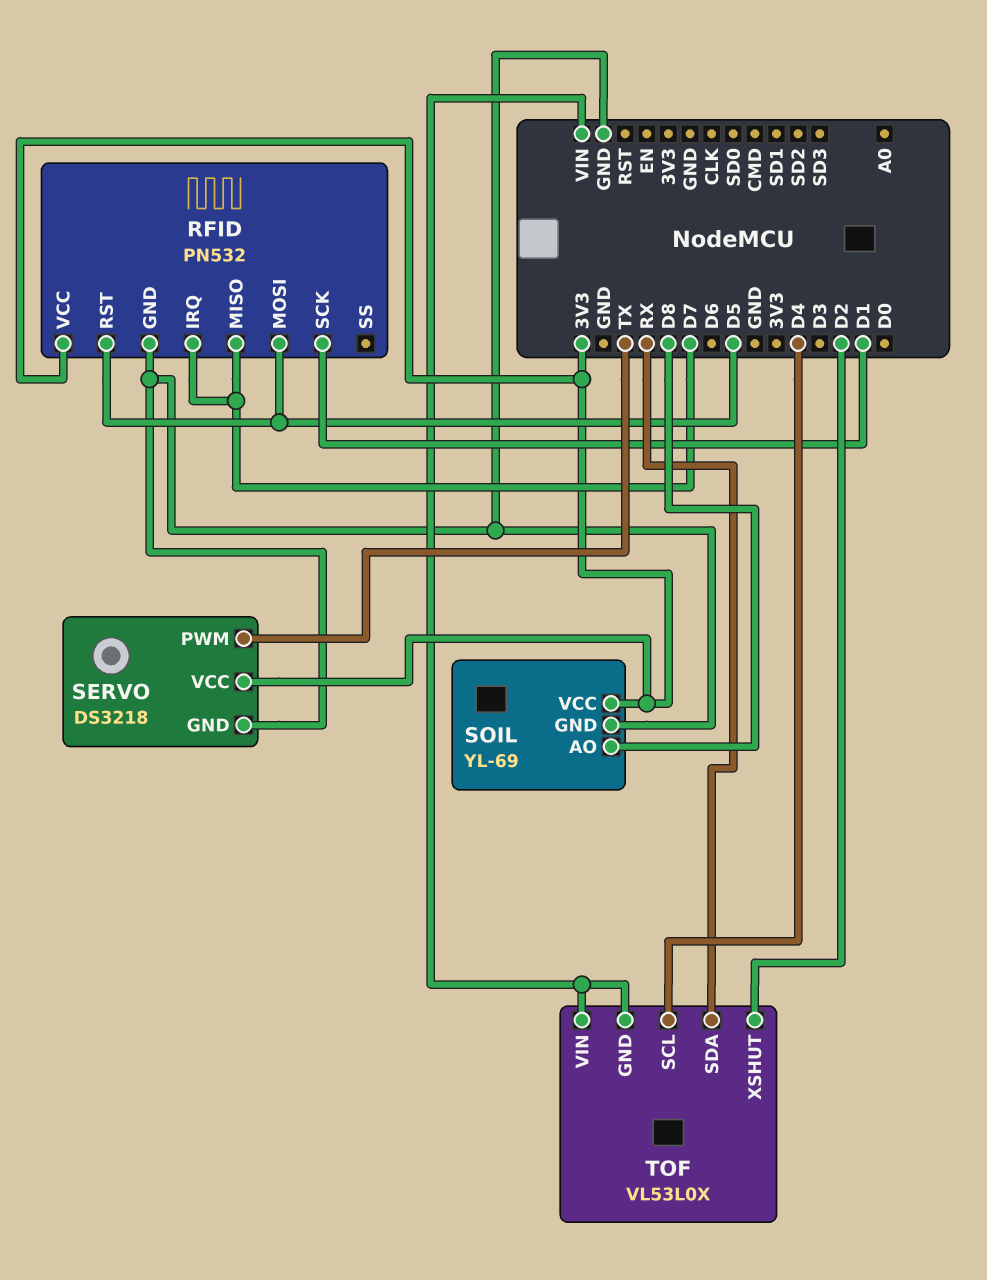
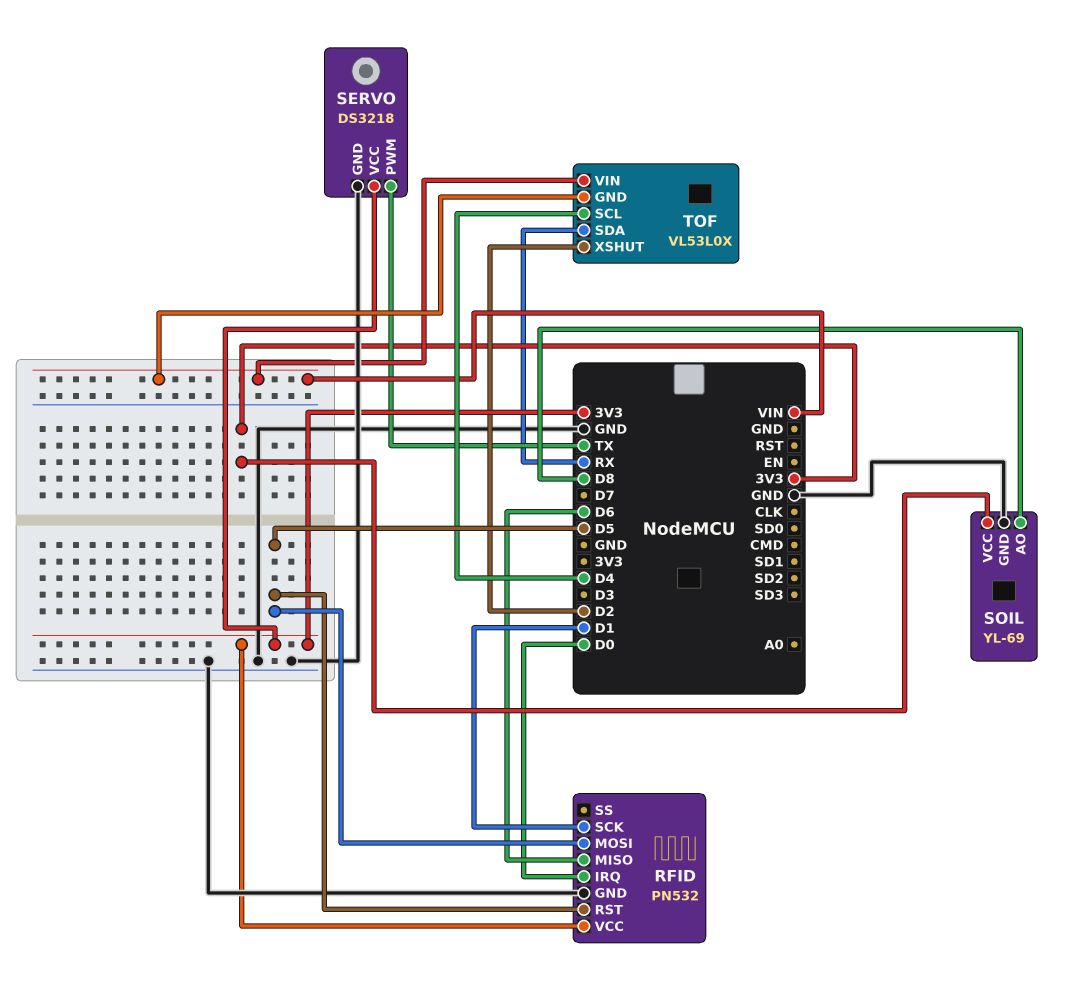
RFID pin IRQ: D7 -> D0
RFID pin MISO: D7 -> D6

